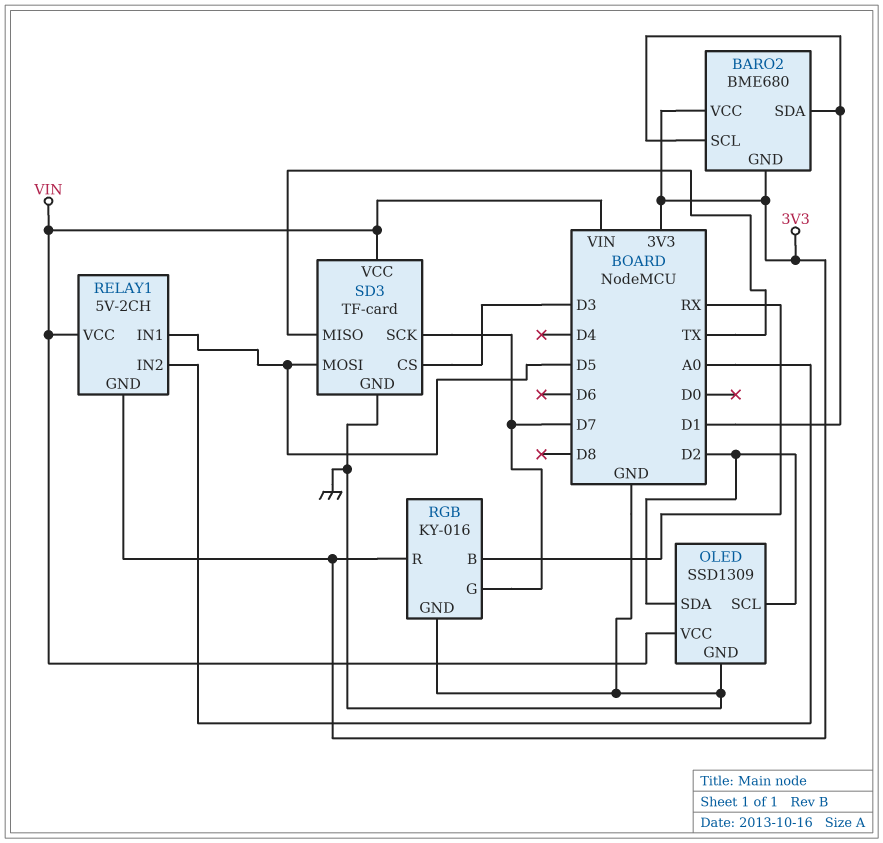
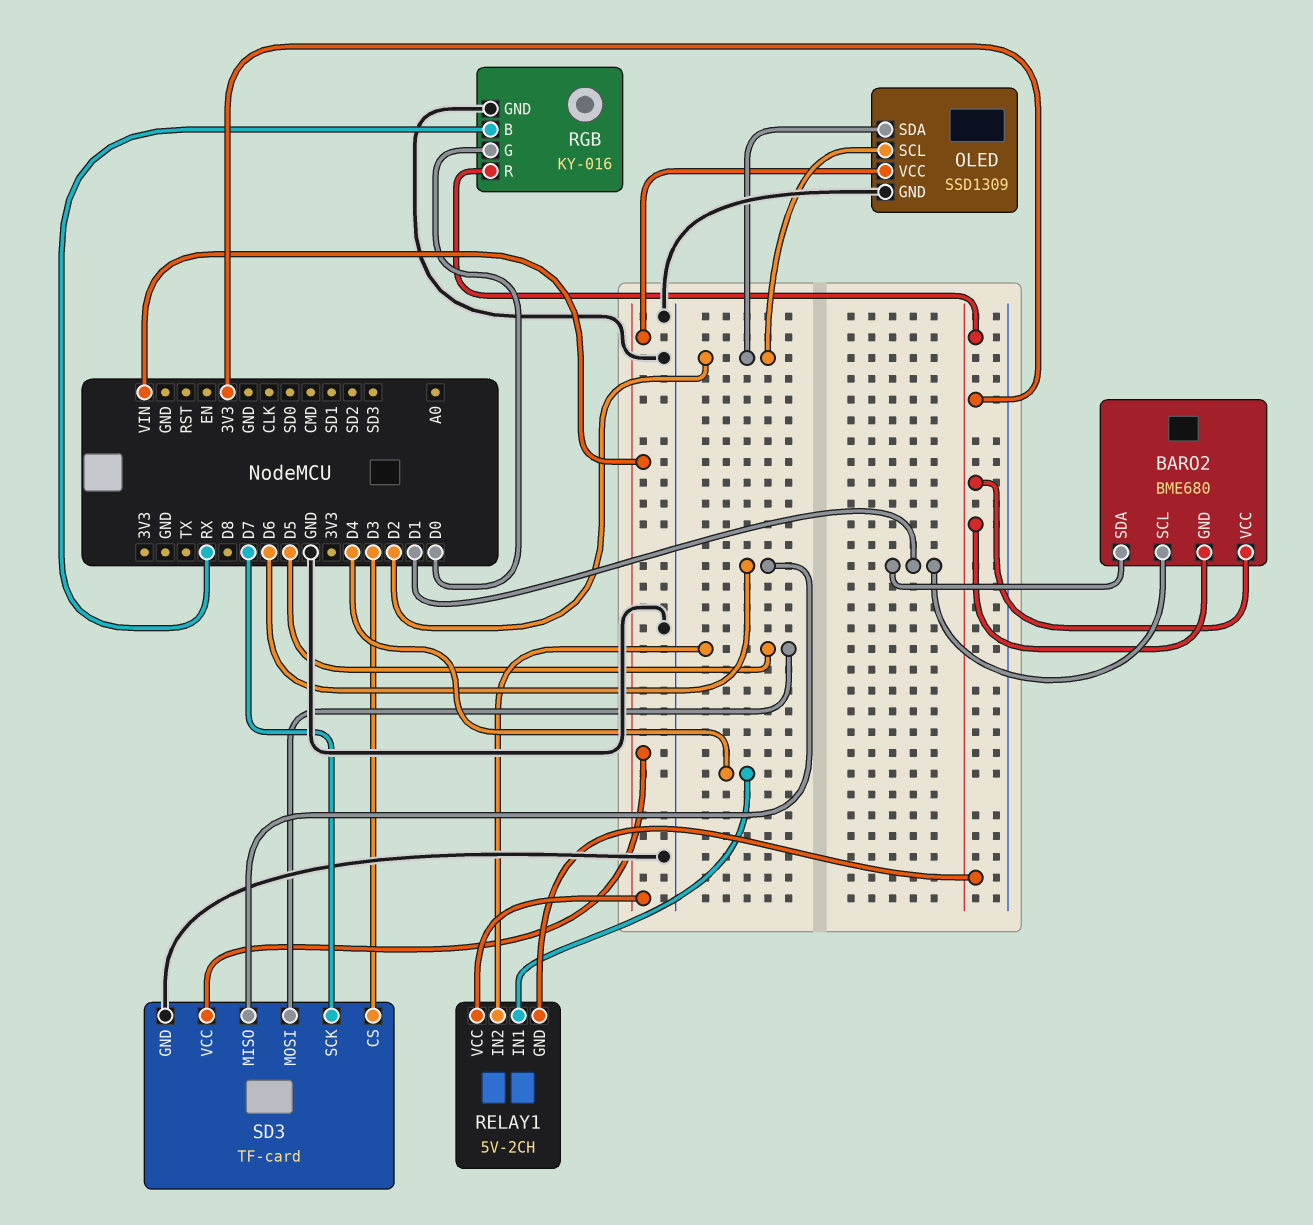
RELAY1 pin IN1: D5 -> D4
RELAY1 pin IN2: A0 -> D5
RGB pin G: D7 -> D0
SD3 pin MISO: TX -> D6

